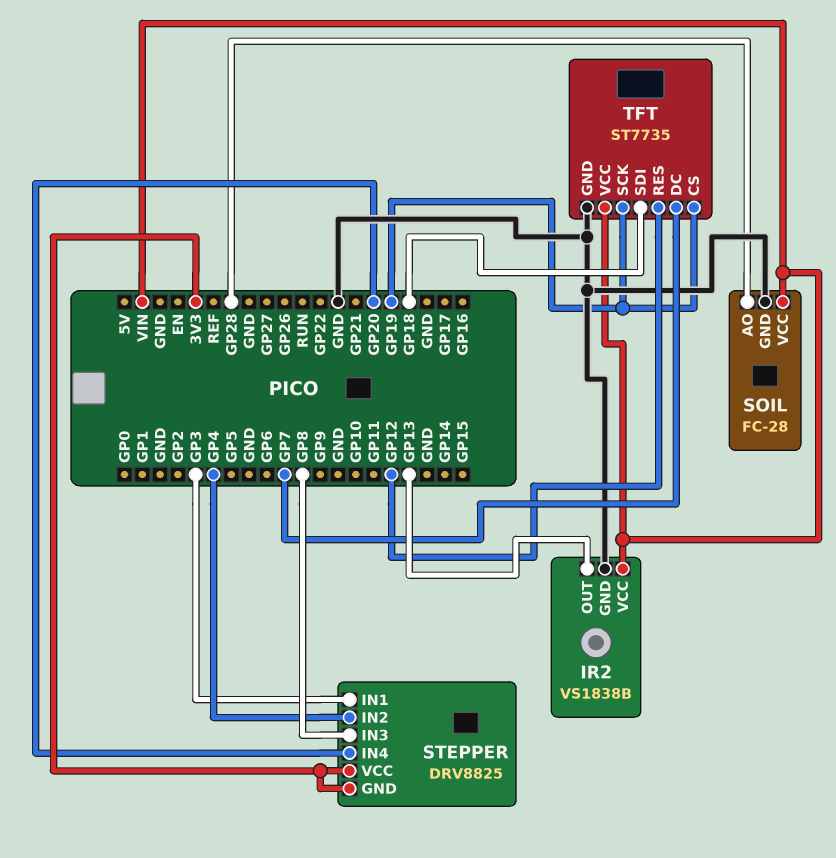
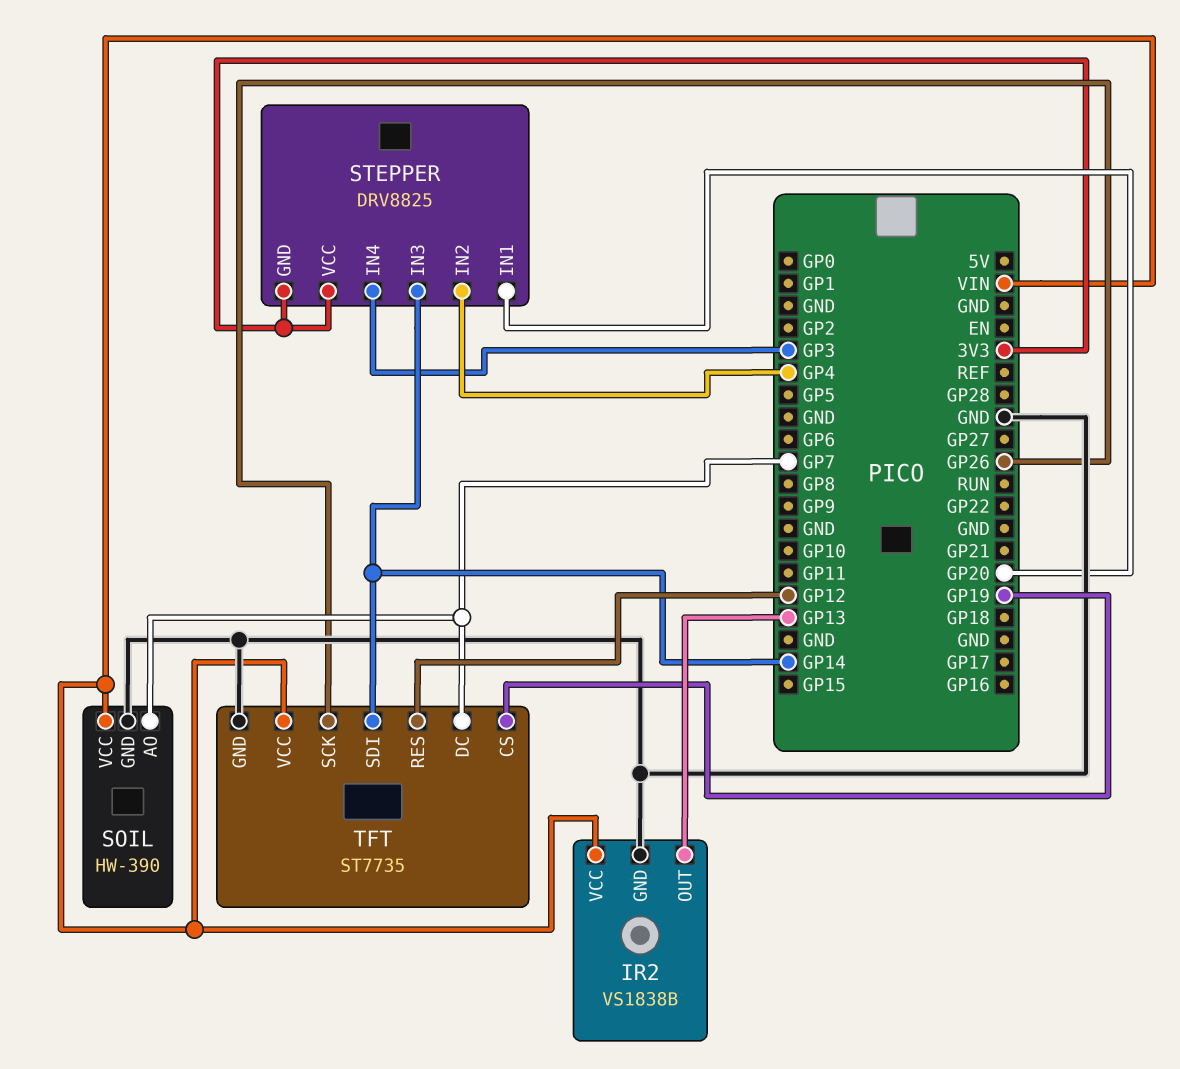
SOIL: FC-28 -> HW-390
SOIL pin AO: GP28 -> GP7
STEPPER pin IN1: GP3 -> GP20
STEPPER pin IN3: GP8 -> GP14
STEPPER pin IN4: GP20 -> GP3
TFT pin SCK: GP19 -> GP26
TFT pin SDI: GP18 -> GP14

